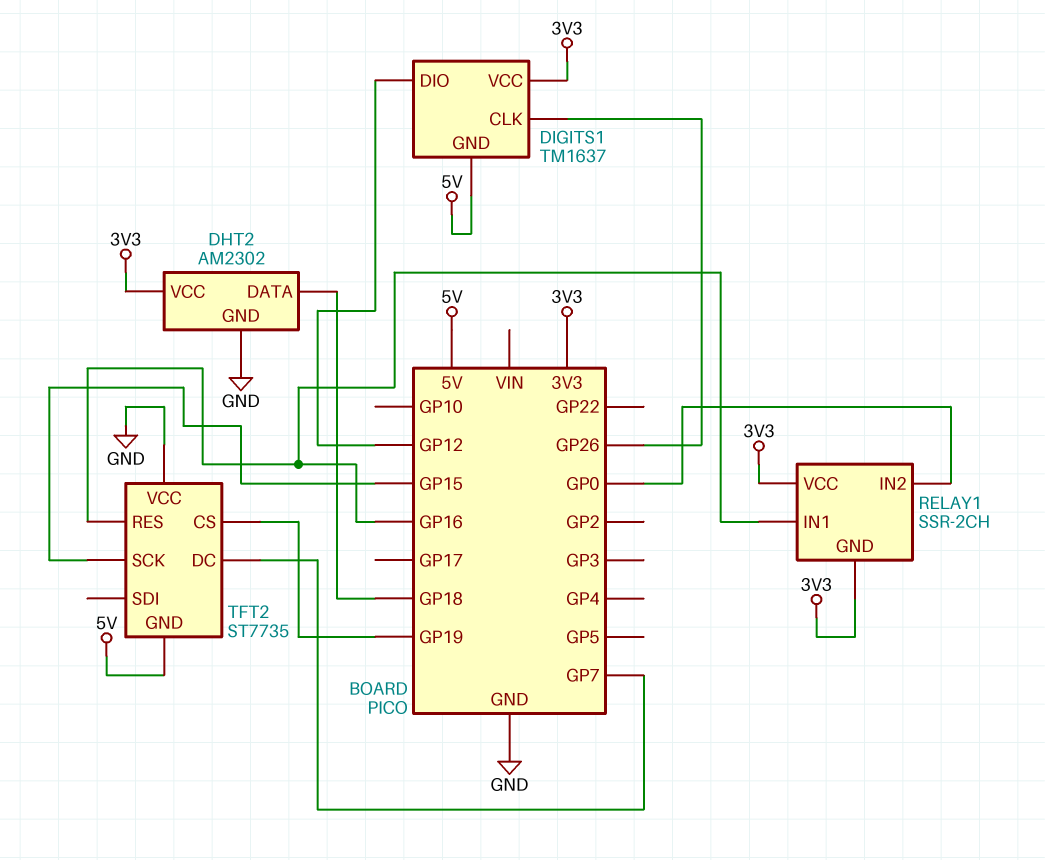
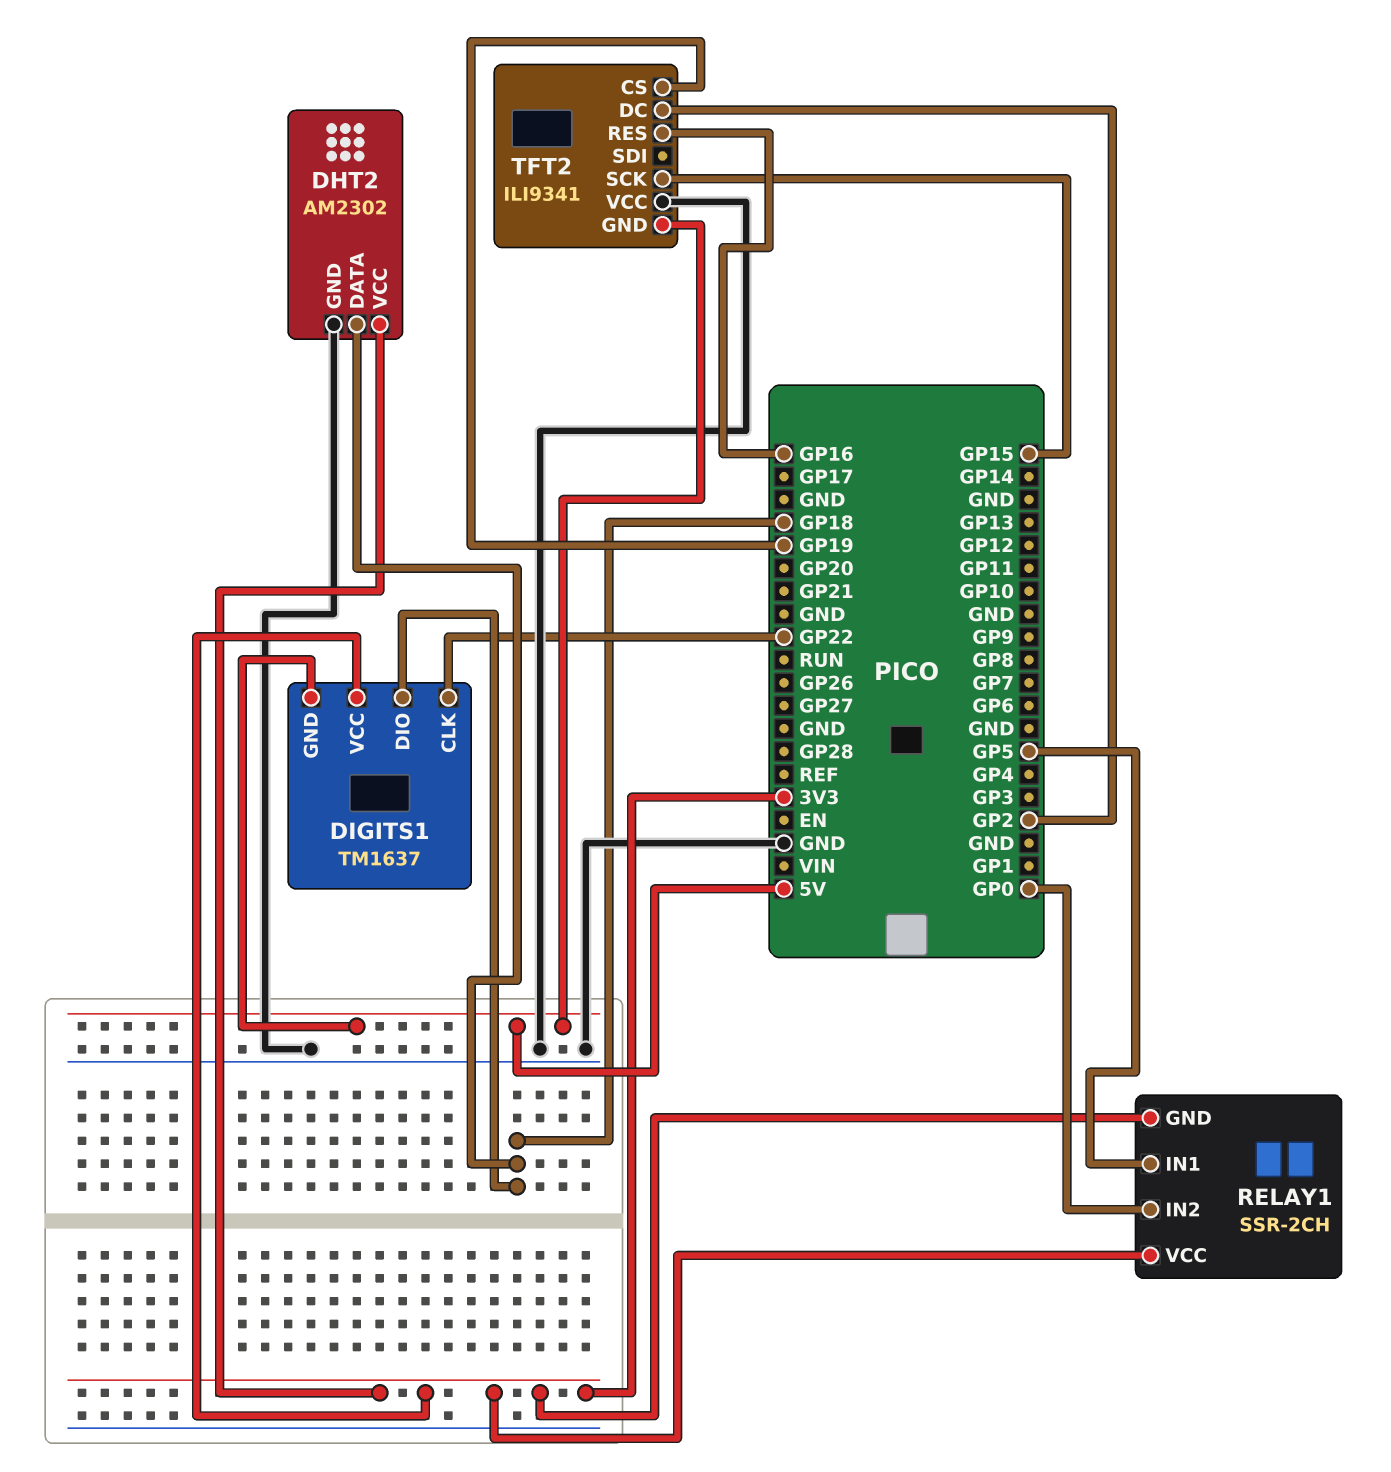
DIGITS1 pin CLK: GP26 -> GP22
DIGITS1 pin DIO: GP12 -> GP18
RELAY1 pin IN1: GP16 -> GP5
TFT2: ST7735 -> ILI9341
TFT2 pin DC: GP7 -> GP2

